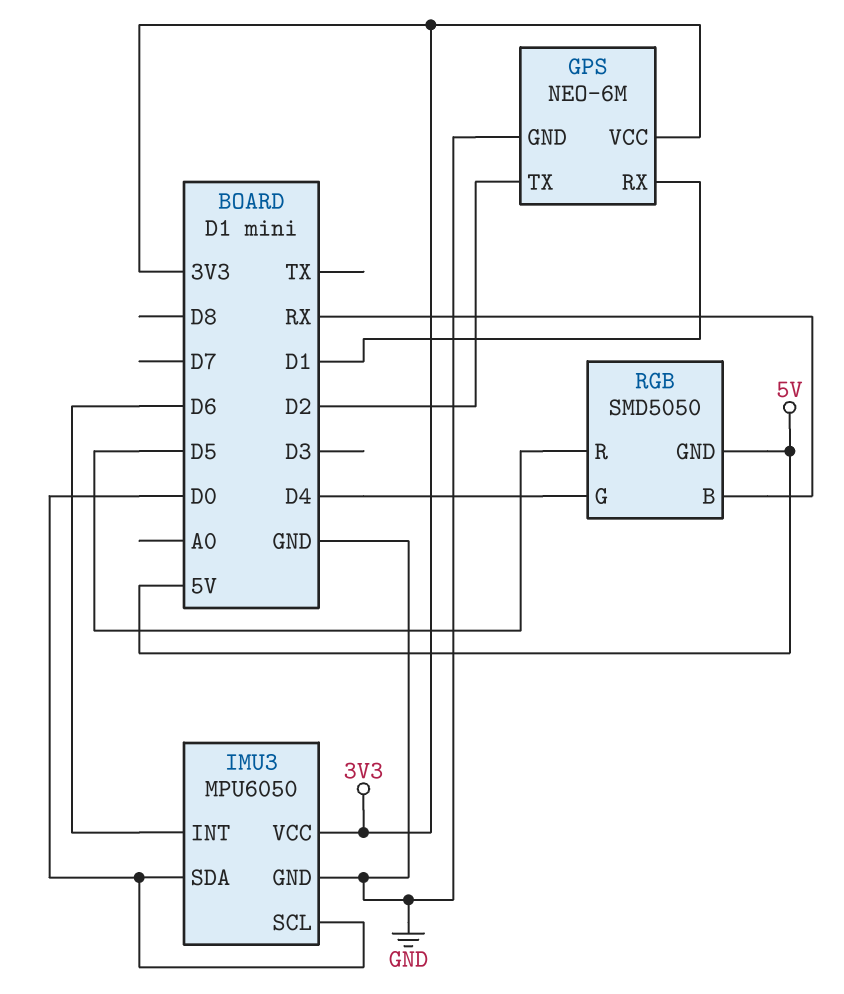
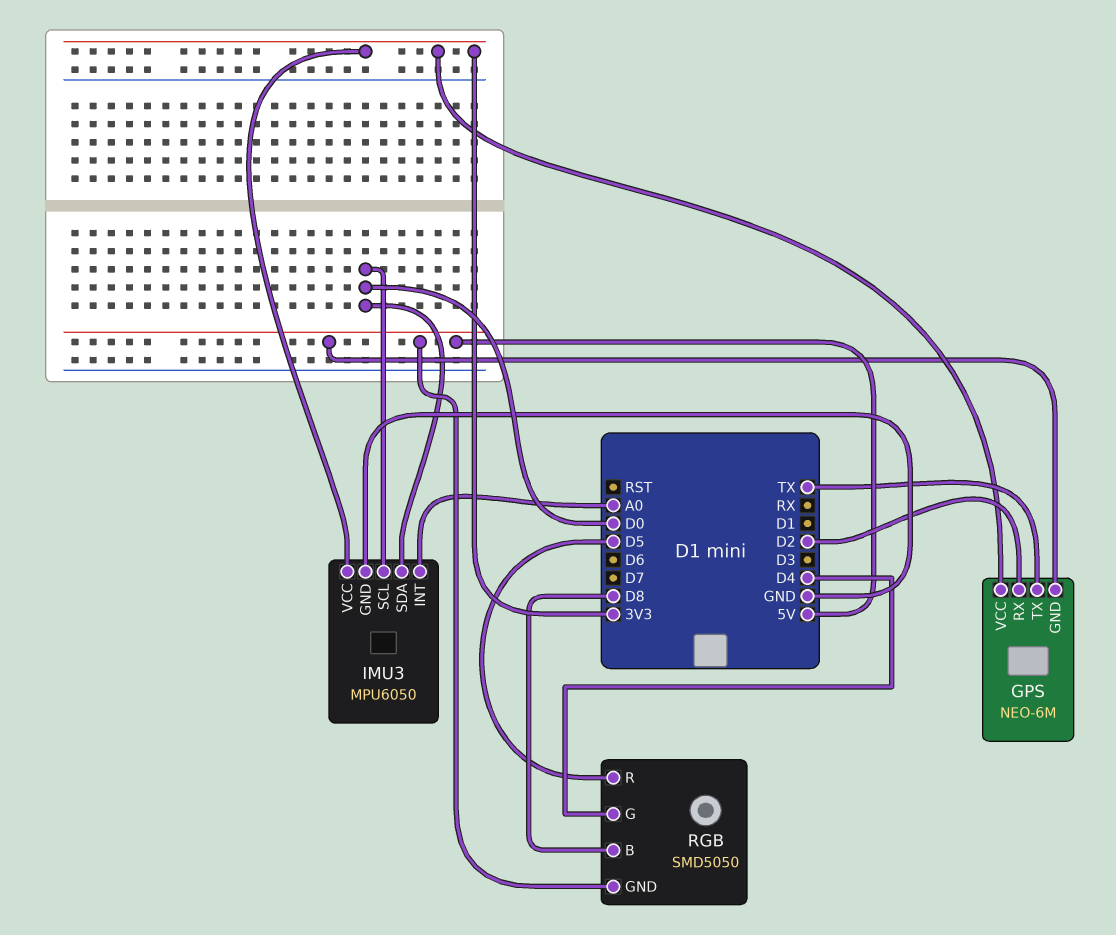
GPS pin GND: GND -> 5V
GPS pin RX: D1 -> D2
GPS pin TX: D2 -> TX
IMU3 pin INT: D6 -> A0
RGB pin B: RX -> D8

